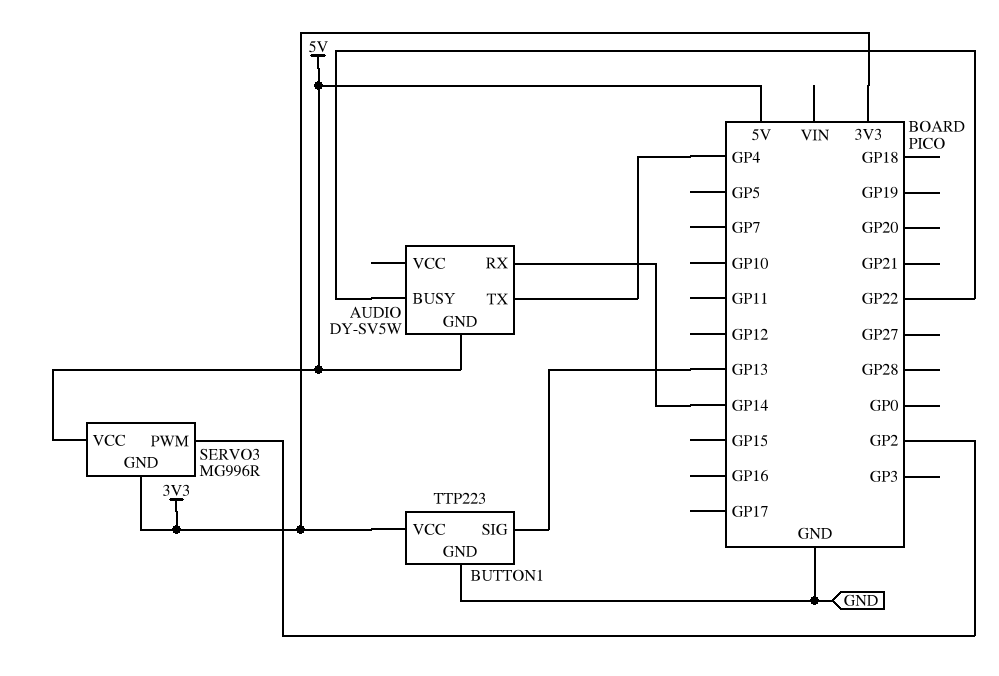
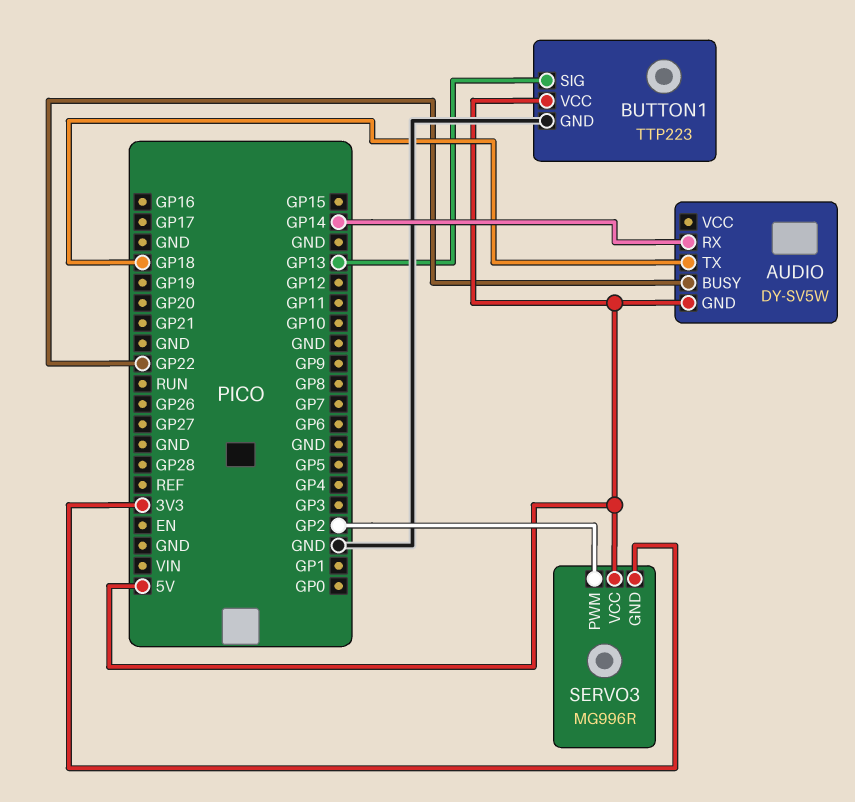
AUDIO pin TX: GP4 -> GP18
BUTTON1 pin VCC: 3V3 -> 5V

